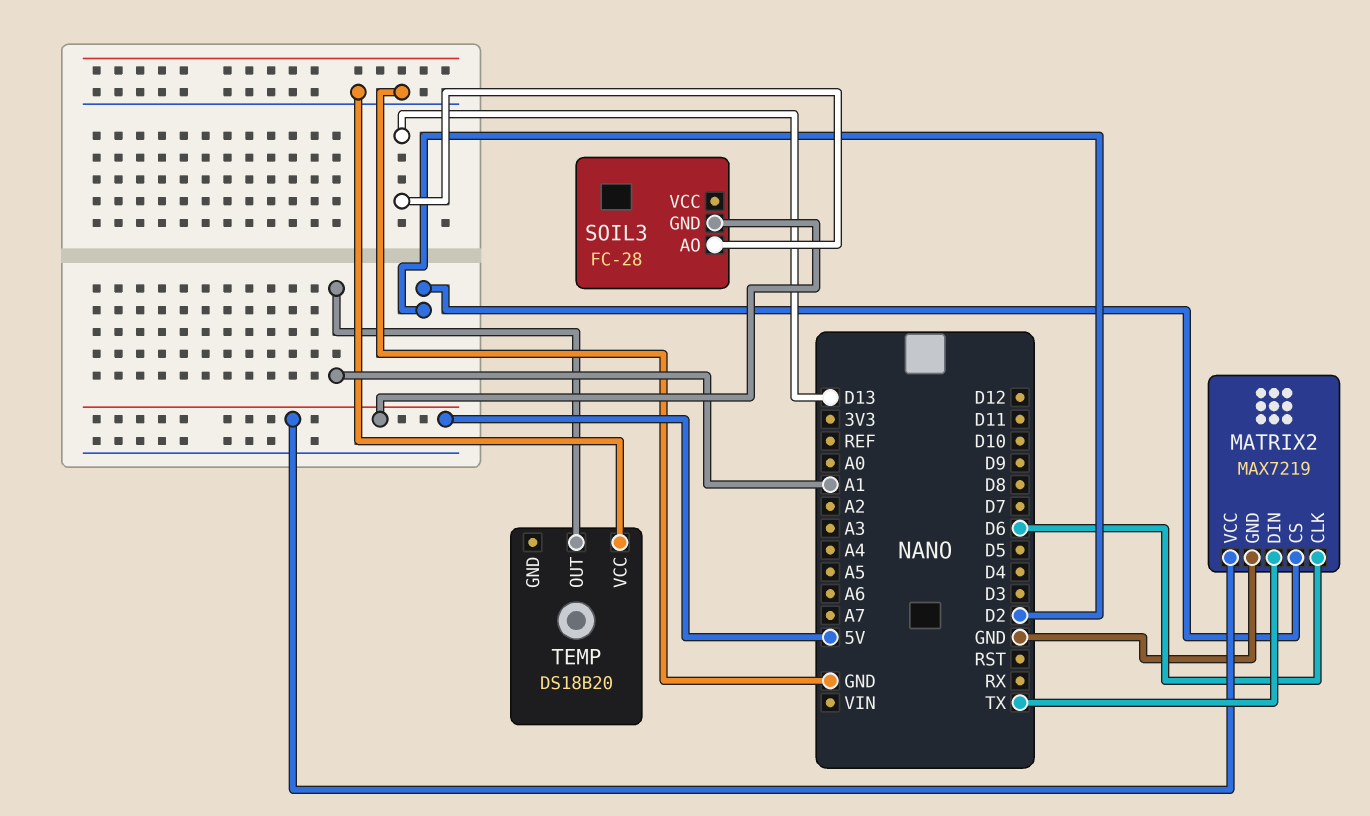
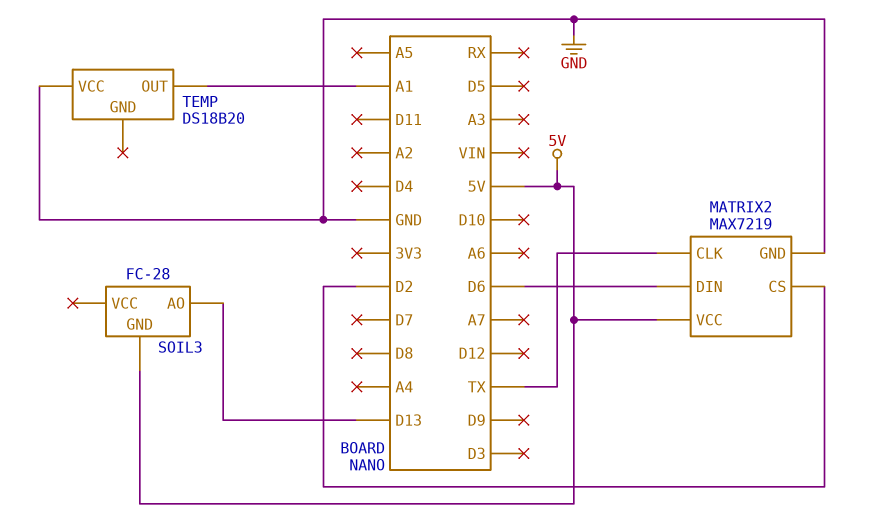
MATRIX2 pin CLK: D6 -> TX
MATRIX2 pin DIN: TX -> D6

